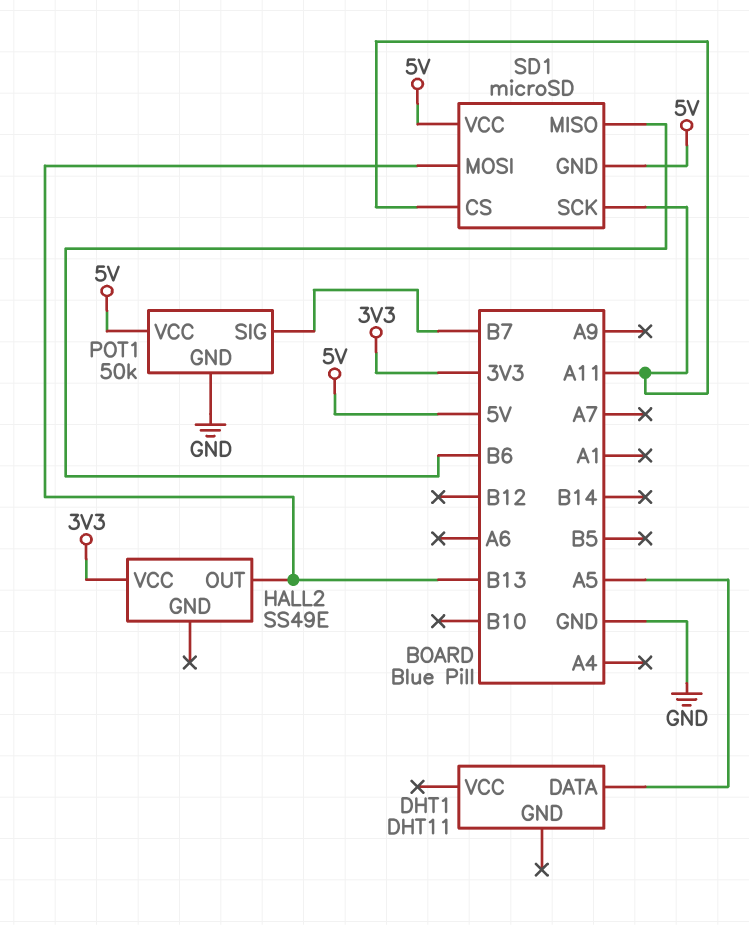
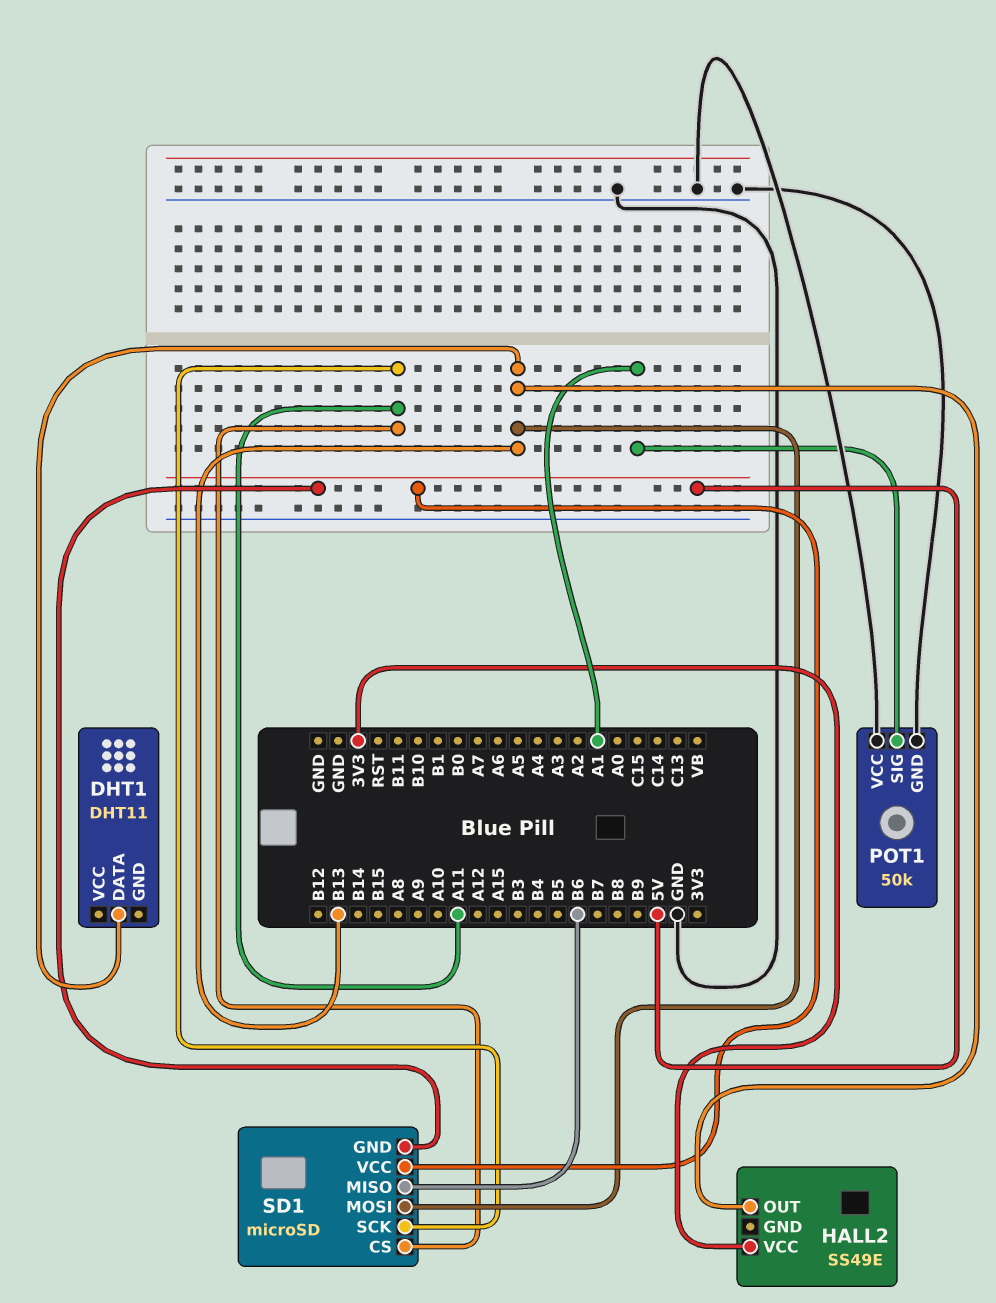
DHT1 pin DATA: A5 -> B13
POT1 pin SIG: B7 -> A1
POT1 pin VCC: 5V -> GND

